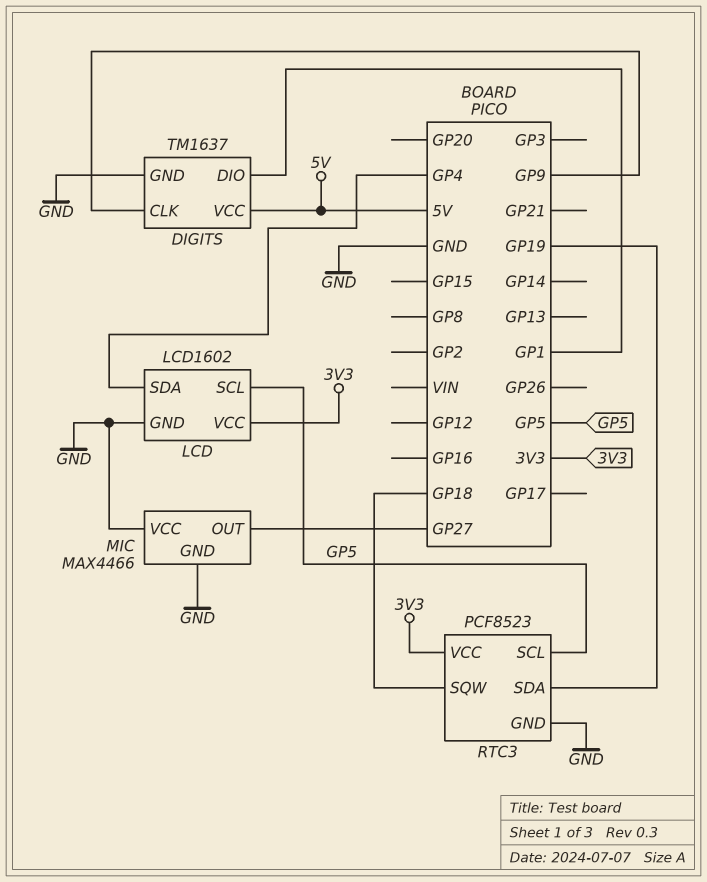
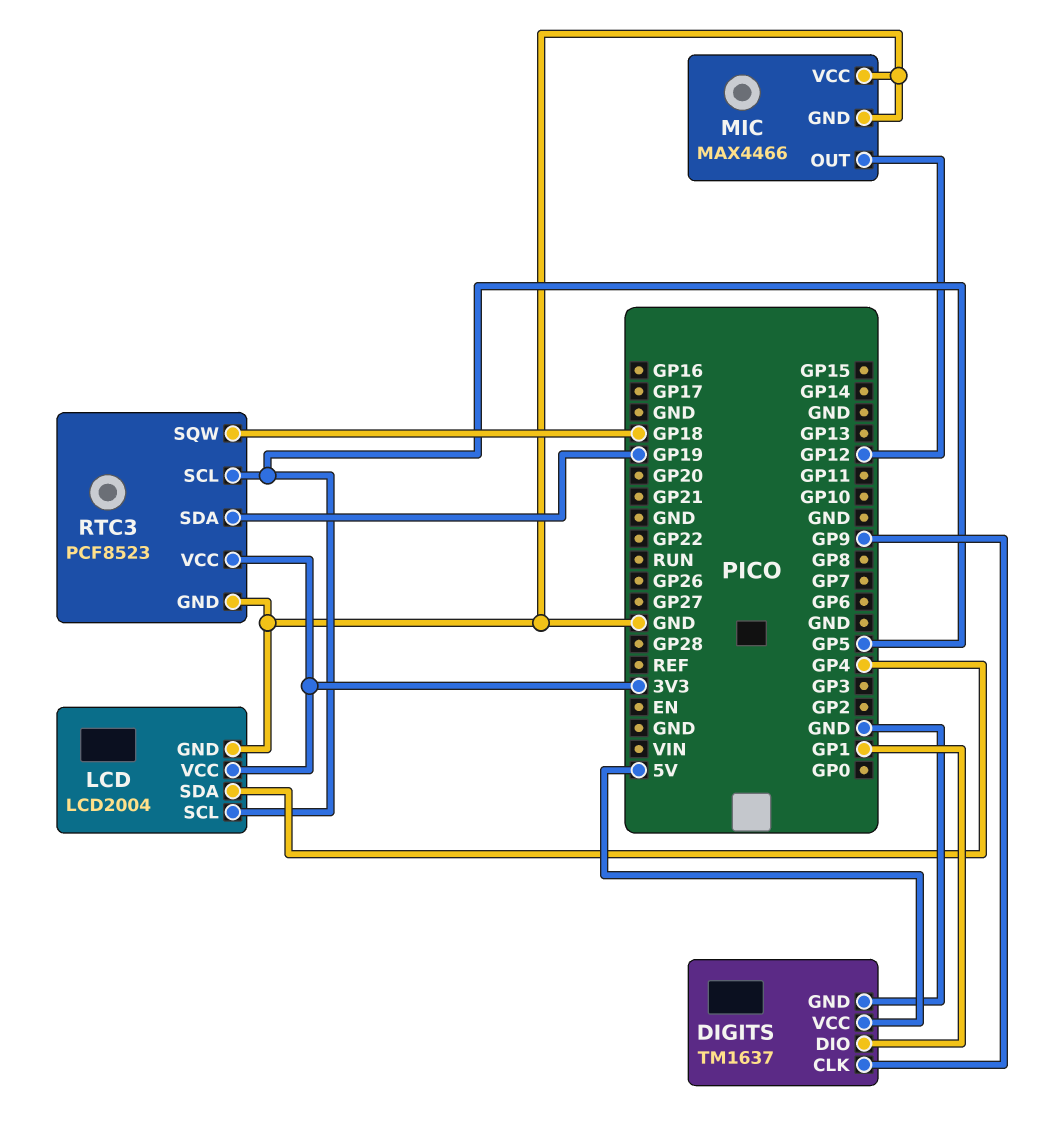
LCD: LCD1602 -> LCD2004
MIC pin OUT: GP27 -> GP12

